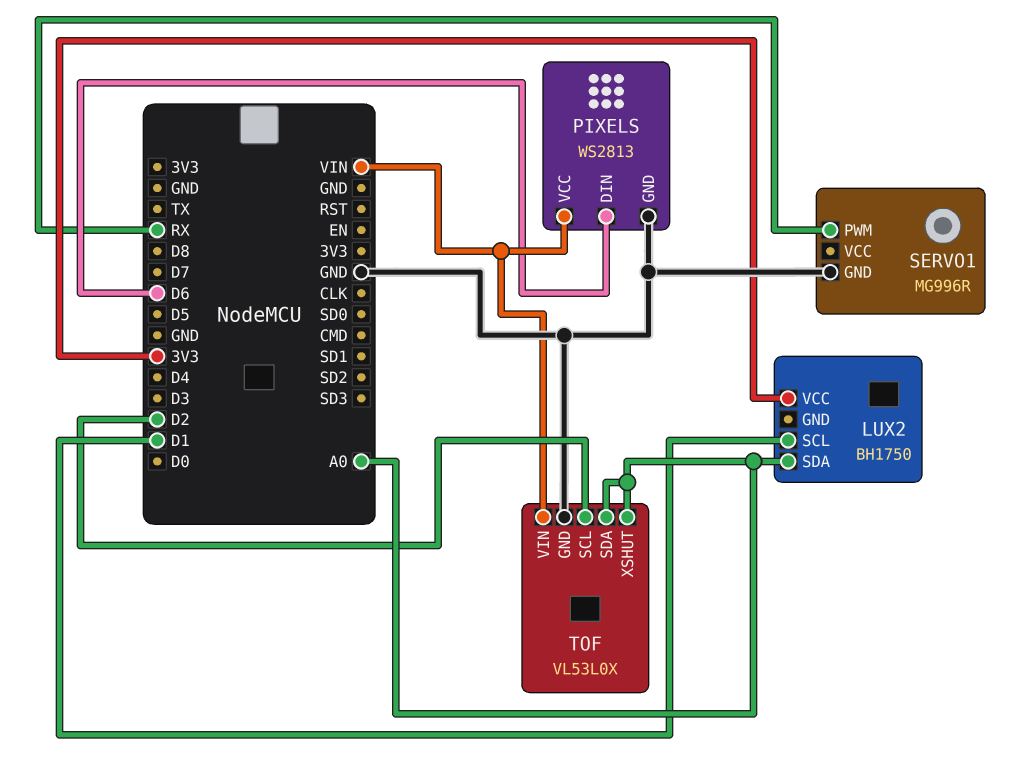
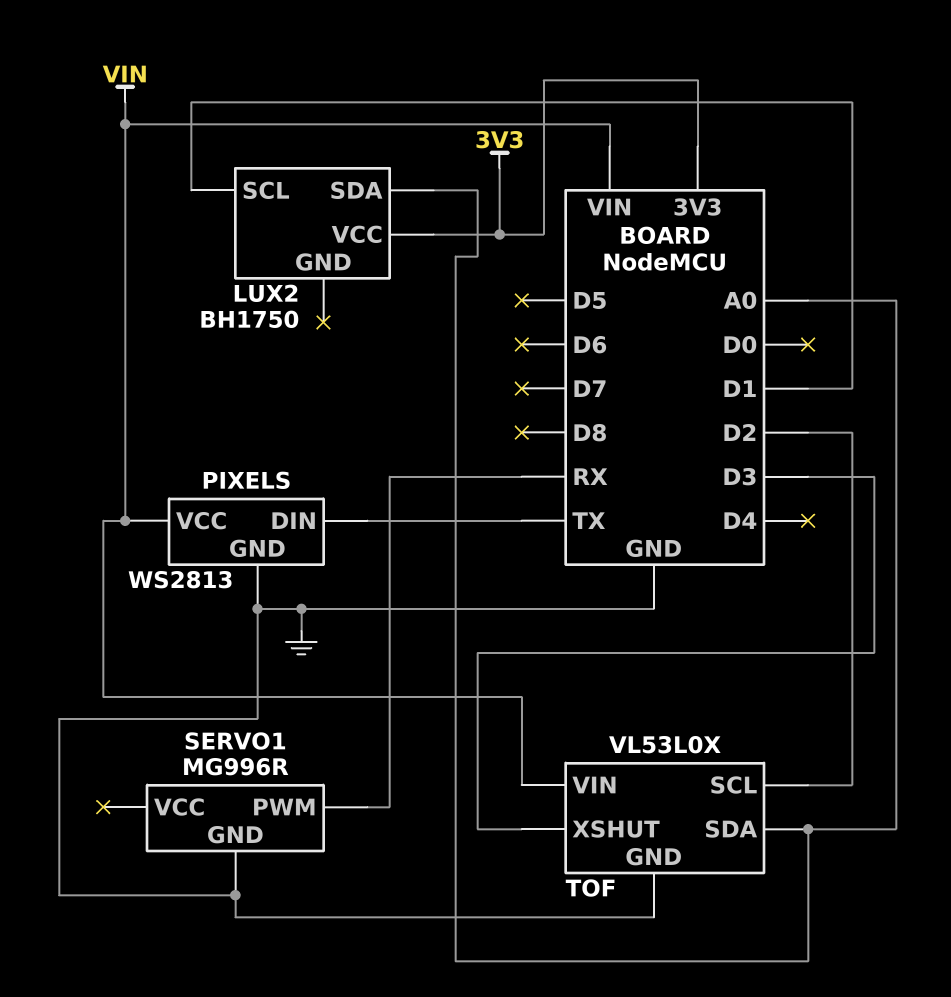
PIXELS pin DIN: D6 -> TX
TOF pin XSHUT: A0 -> D3

